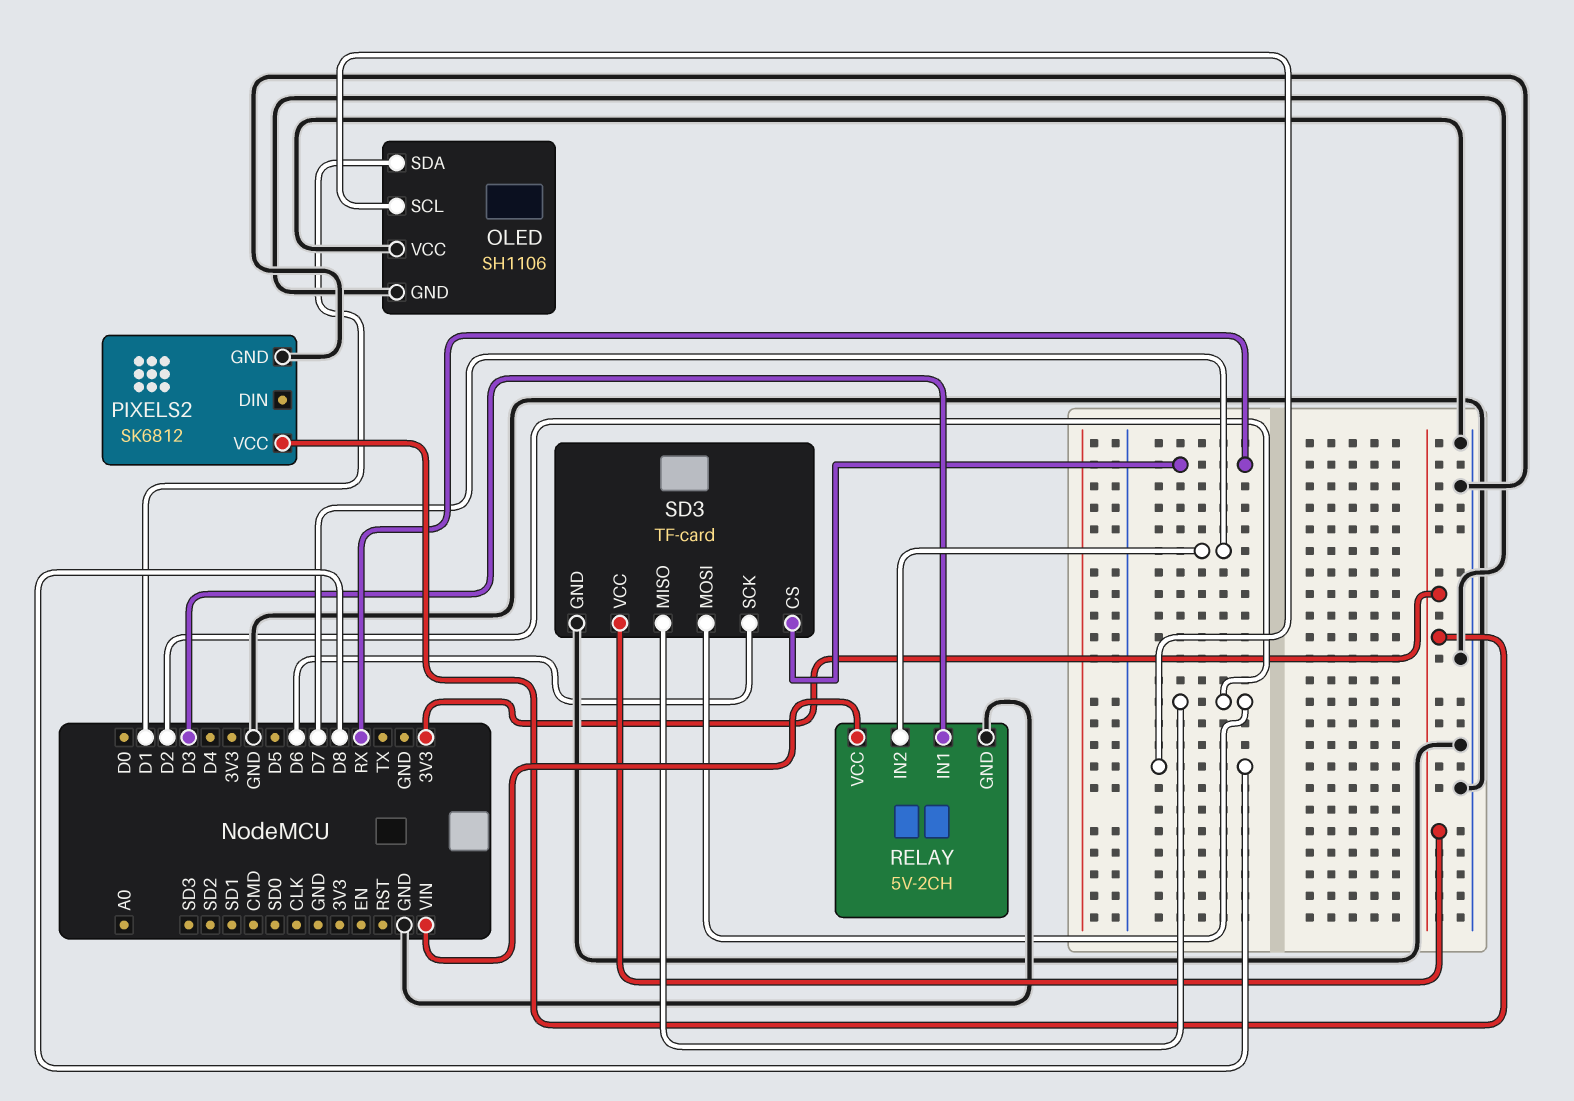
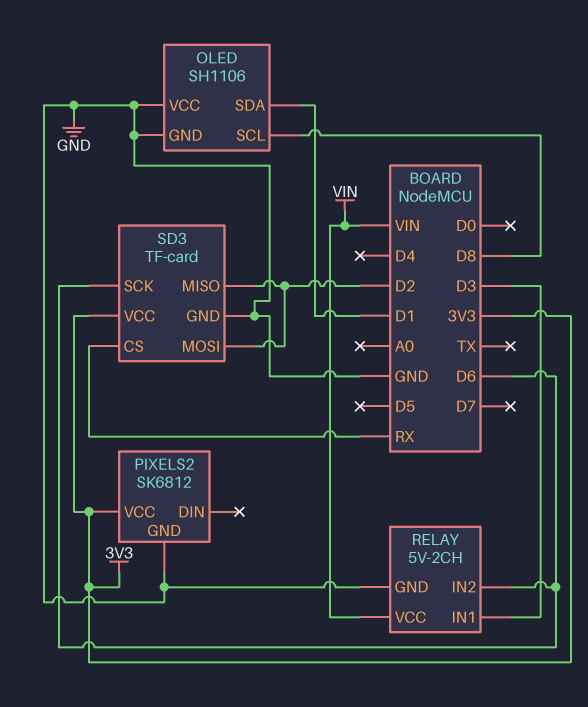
RELAY pin IN2: D7 -> D6

